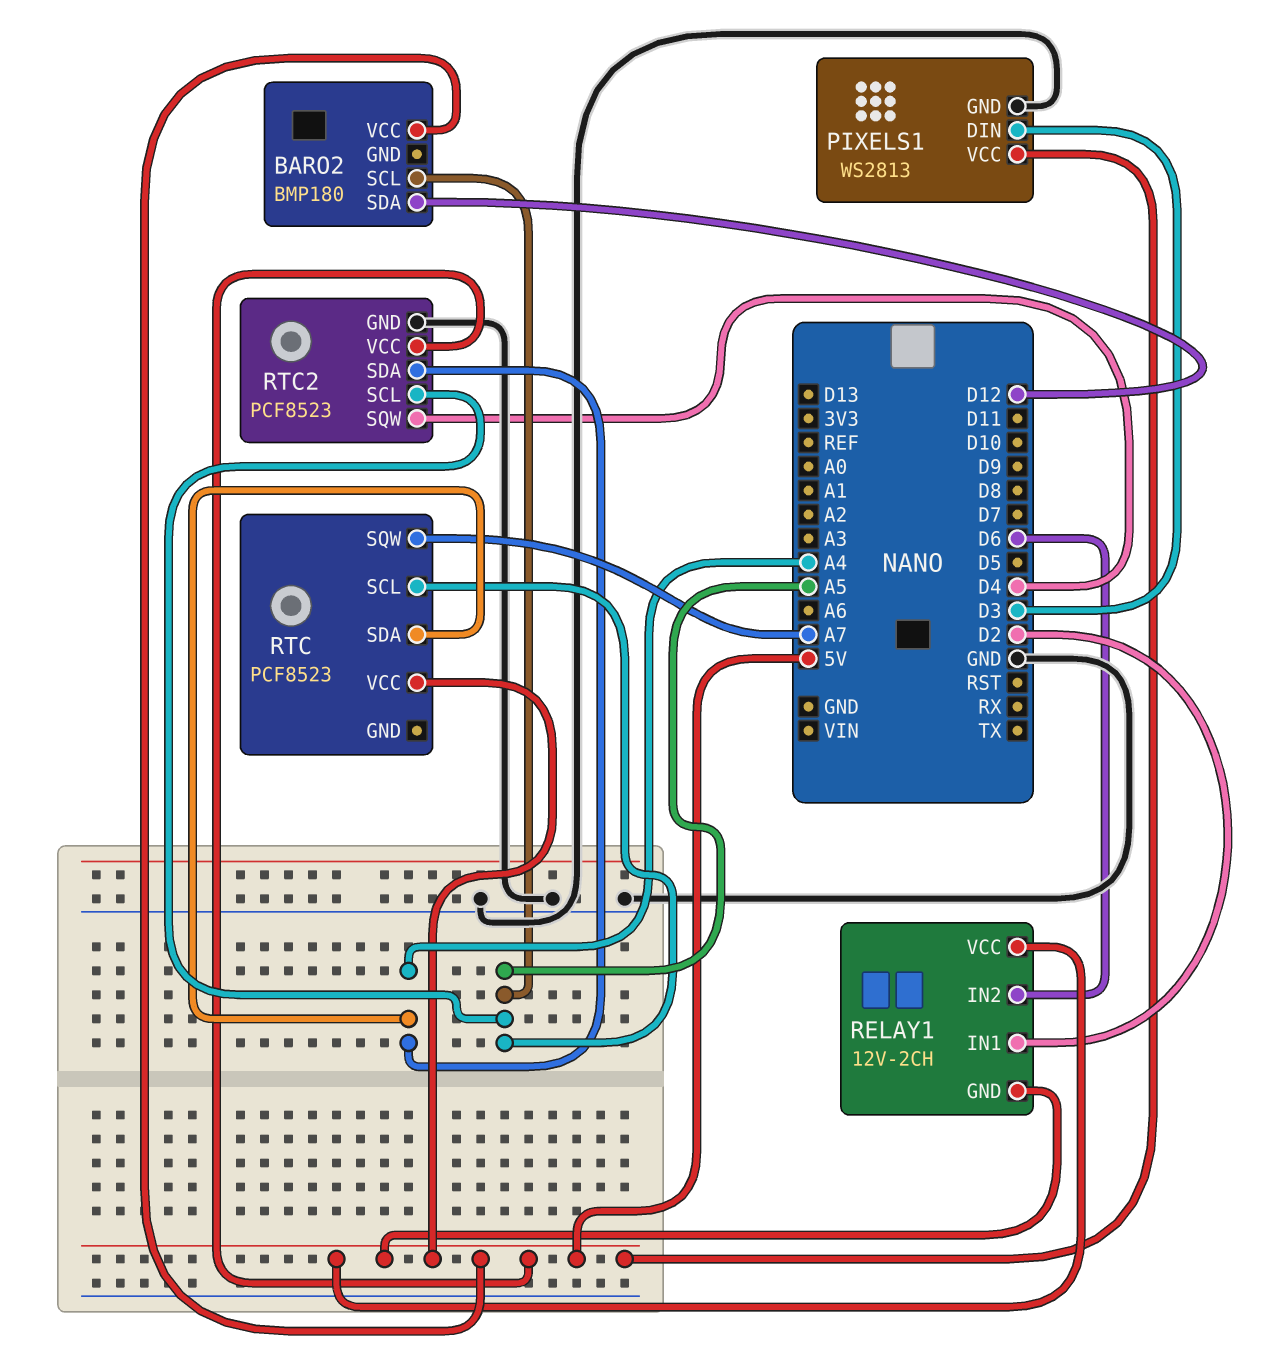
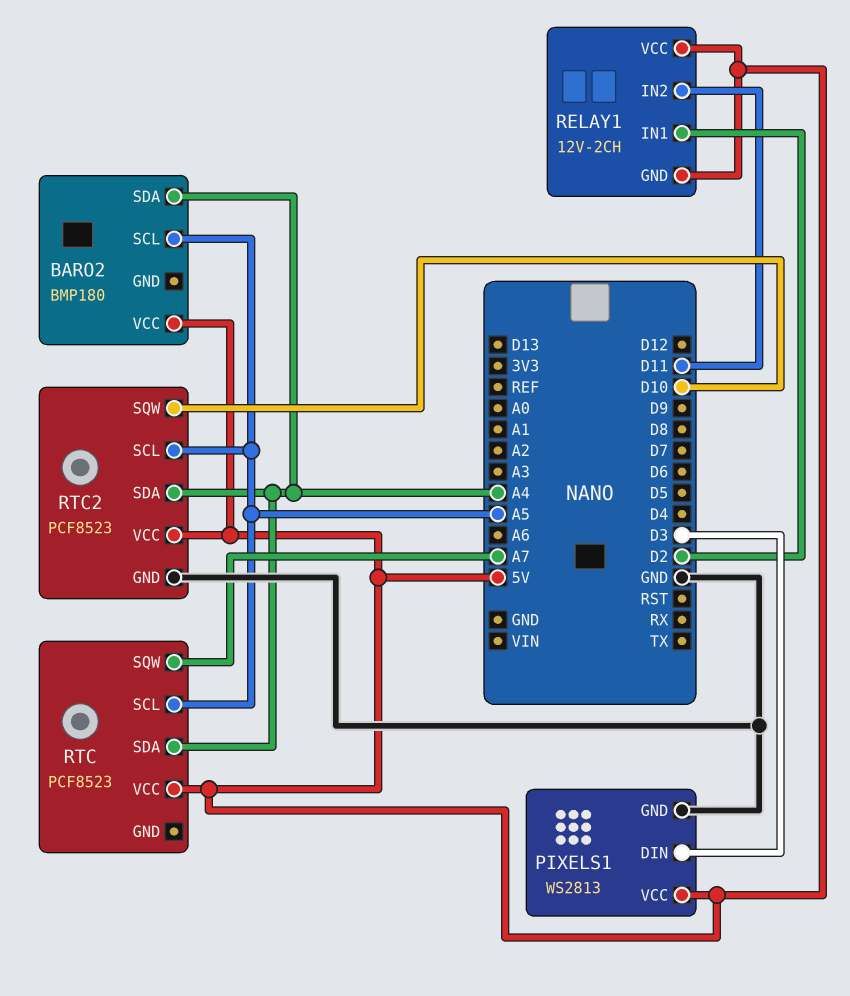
BARO2 pin SDA: D12 -> A4
RELAY1 pin IN2: D6 -> D11
RTC2 pin SQW: D4 -> D10

